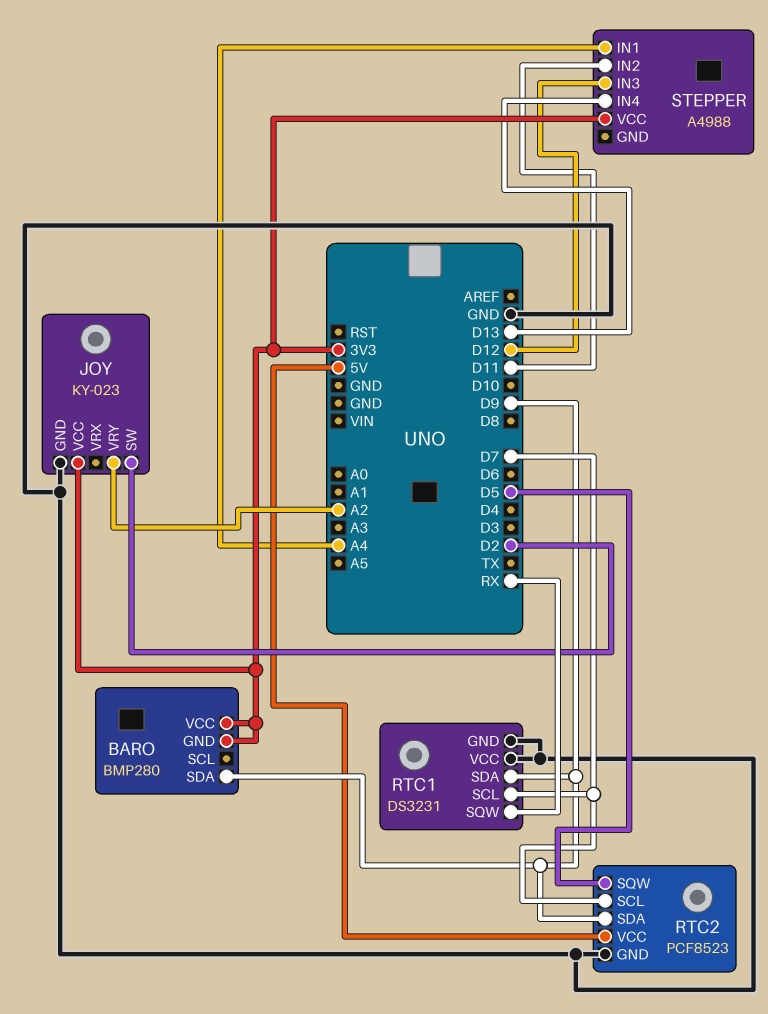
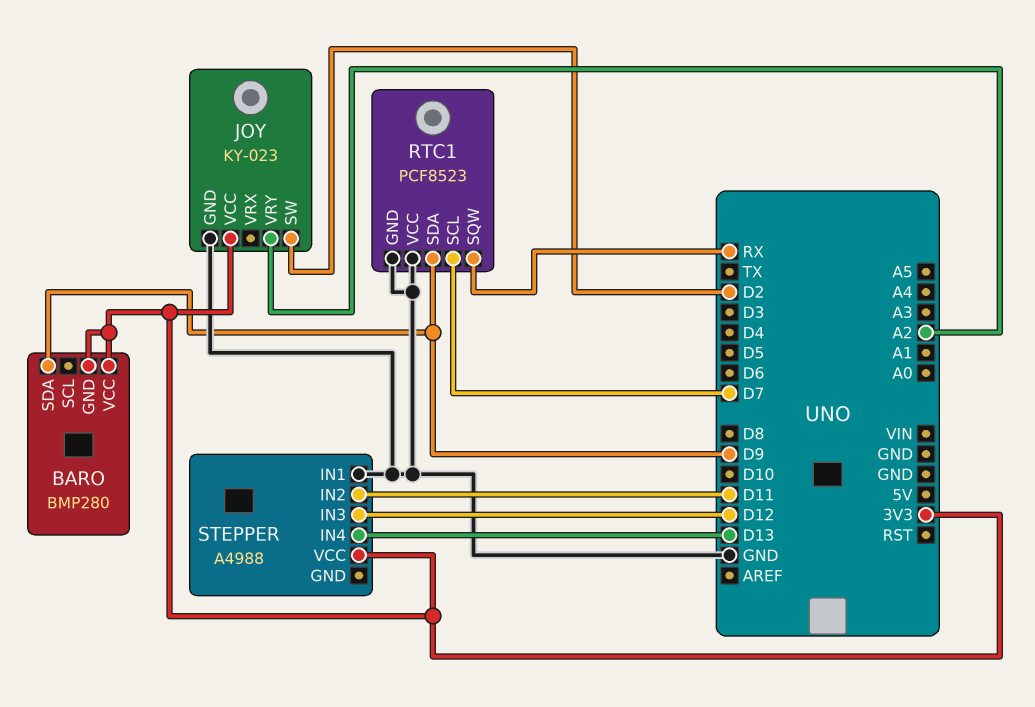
RTC1: DS3231 -> PCF8523
RTC2: PCF8523 -> none
RTC2 pin GND: GND -> none
RTC2 pin SCL: D7 -> none
RTC2 pin SDA: D9 -> none
RTC2 pin SQW: D5 -> none
RTC2 pin VCC: 5V -> none
STEPPER pin IN1: A4 -> GND

